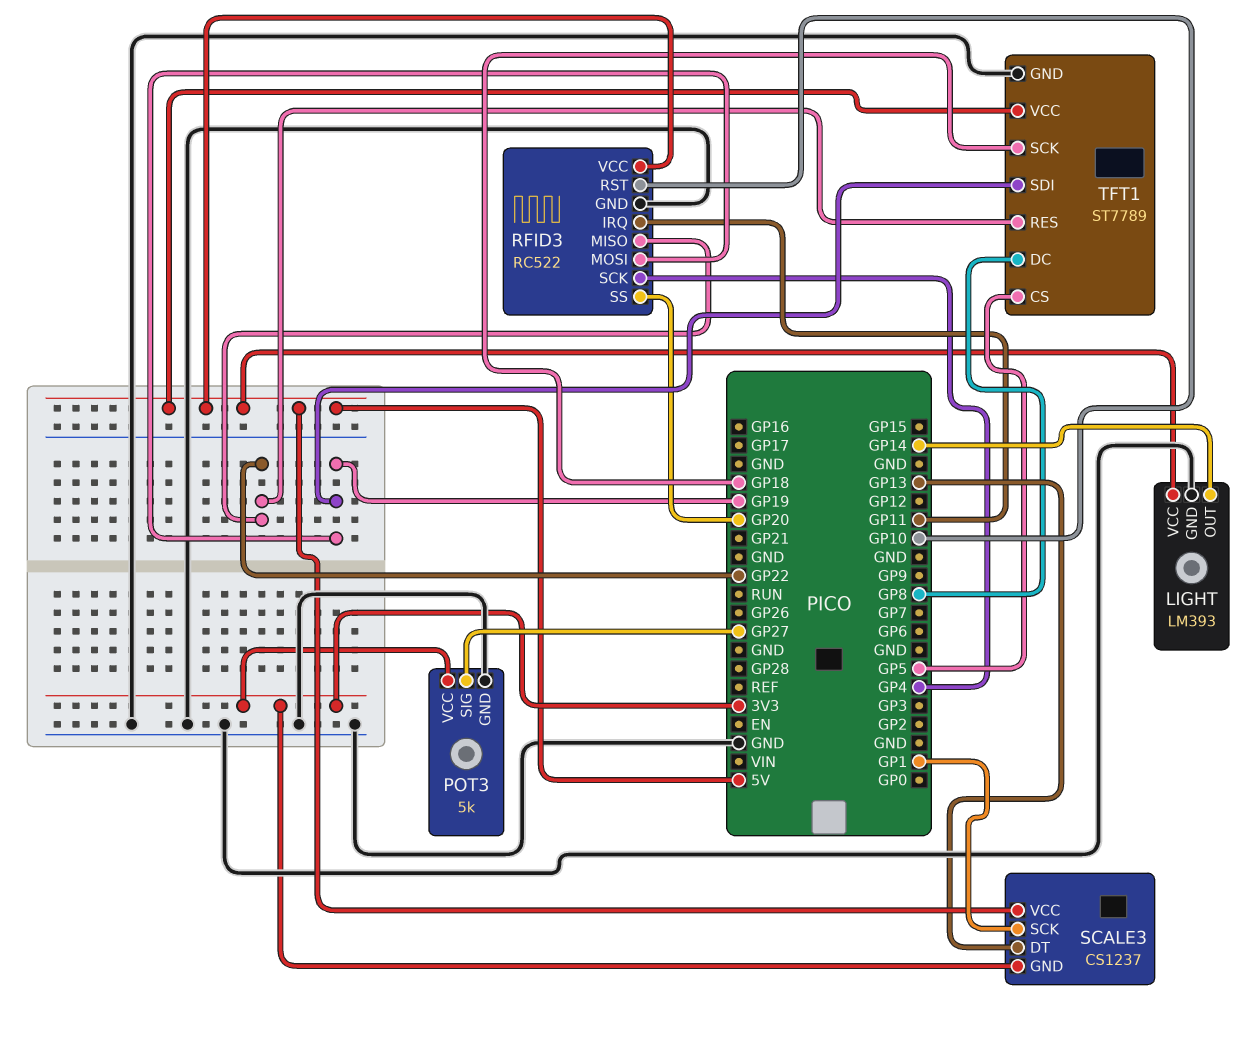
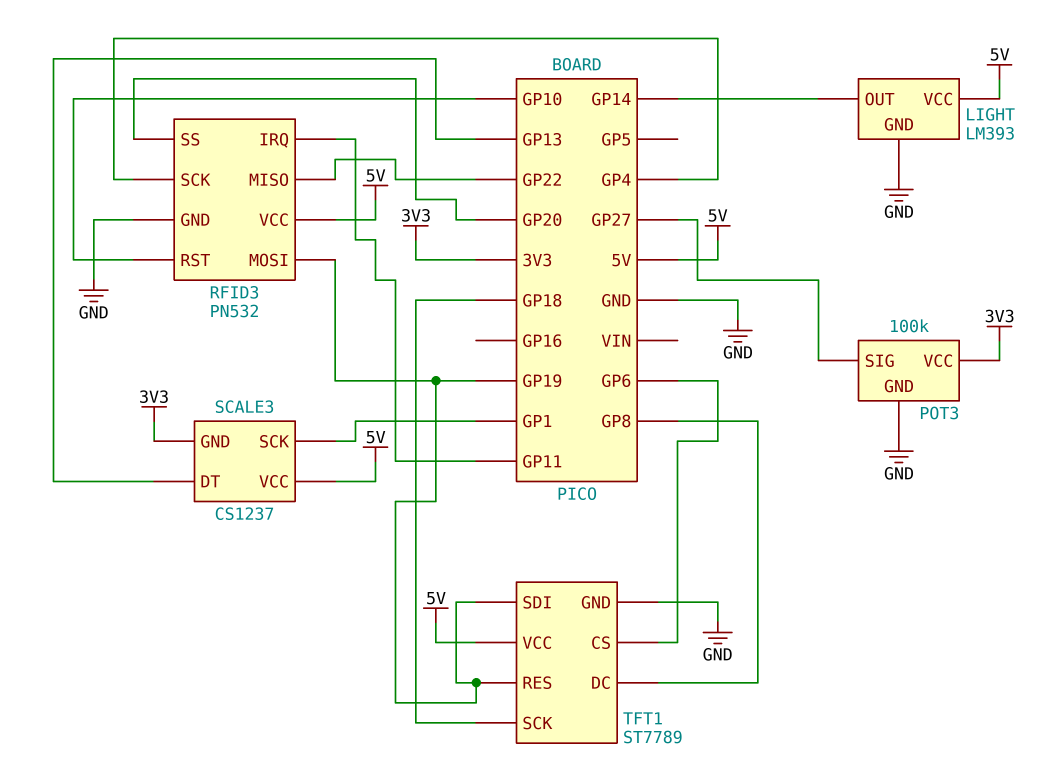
POT3: 5k -> 100k
RFID3: RC522 -> PN532
TFT1 pin CS: GP5 -> GP6
TFT1 pin RES: GP22 -> GP19

